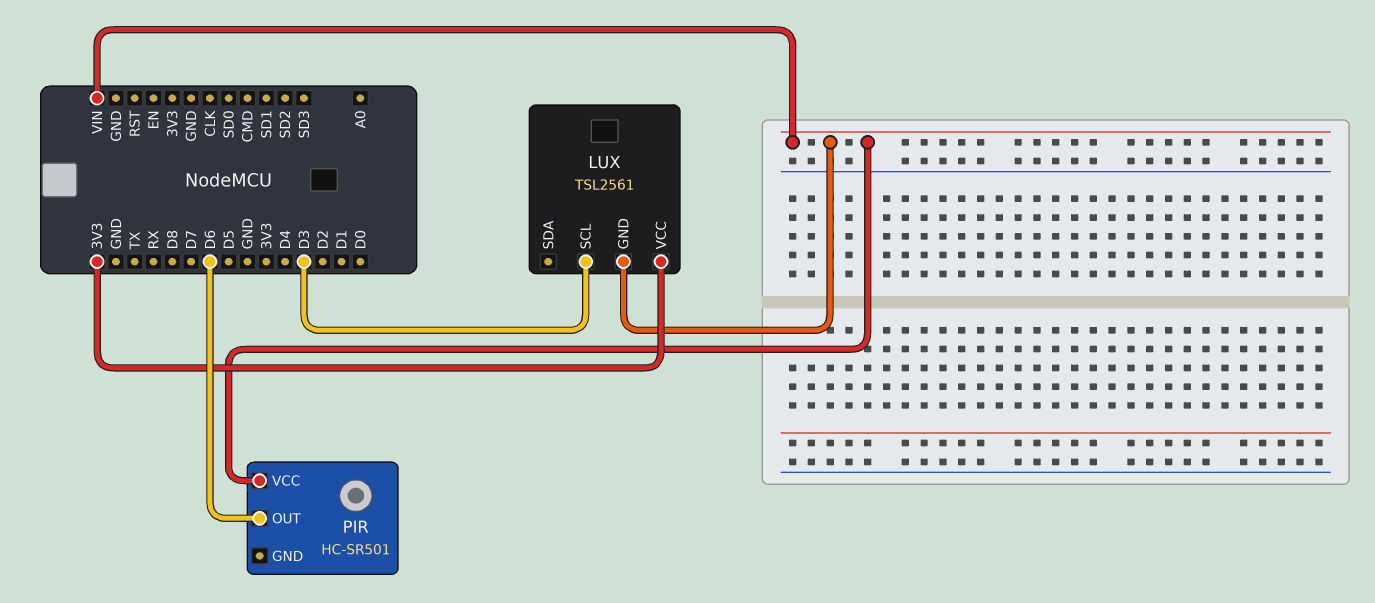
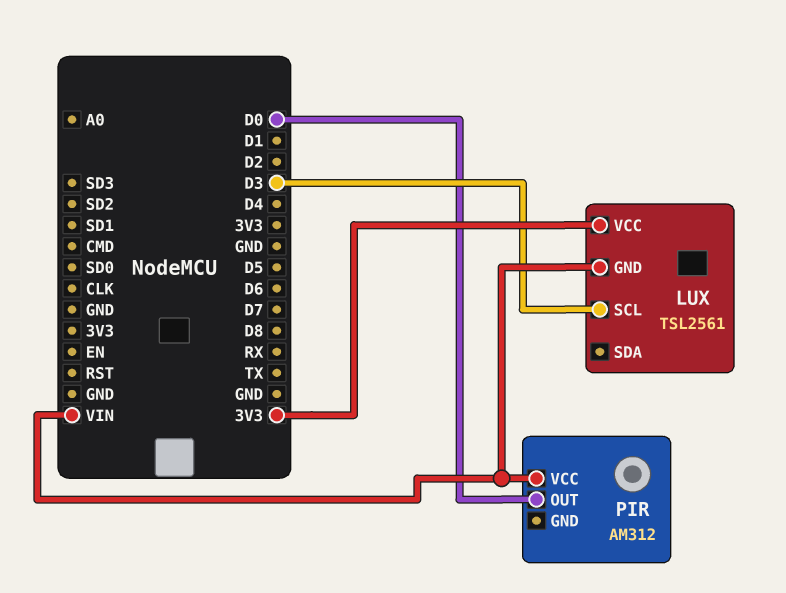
PIR: HC-SR501 -> AM312
PIR pin OUT: D6 -> D0

